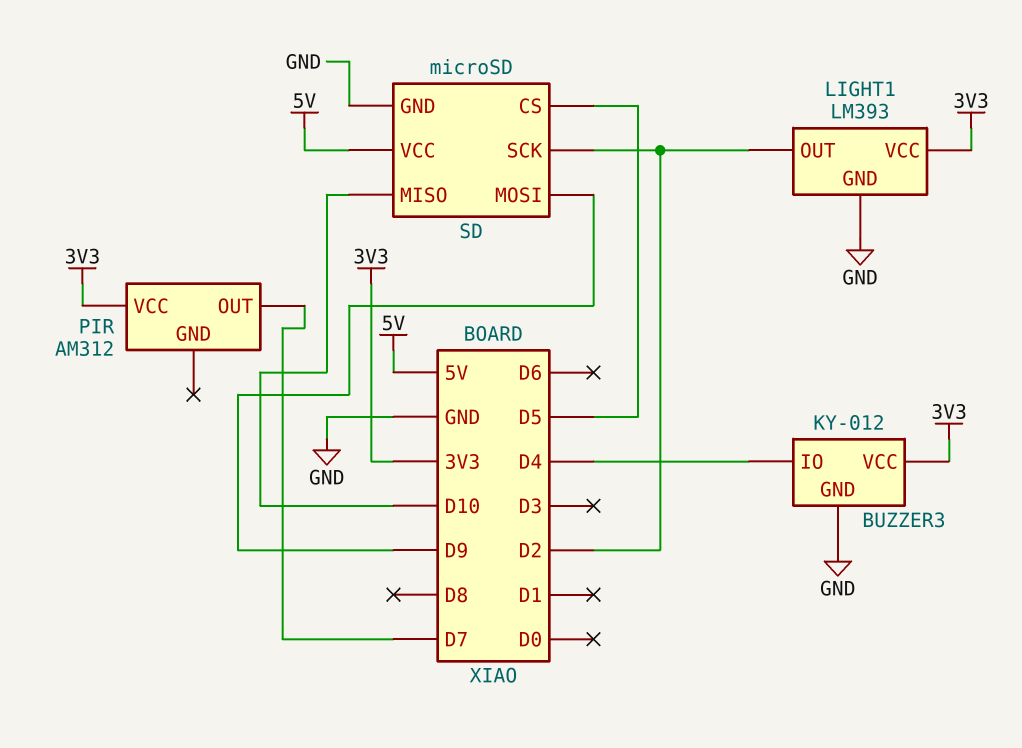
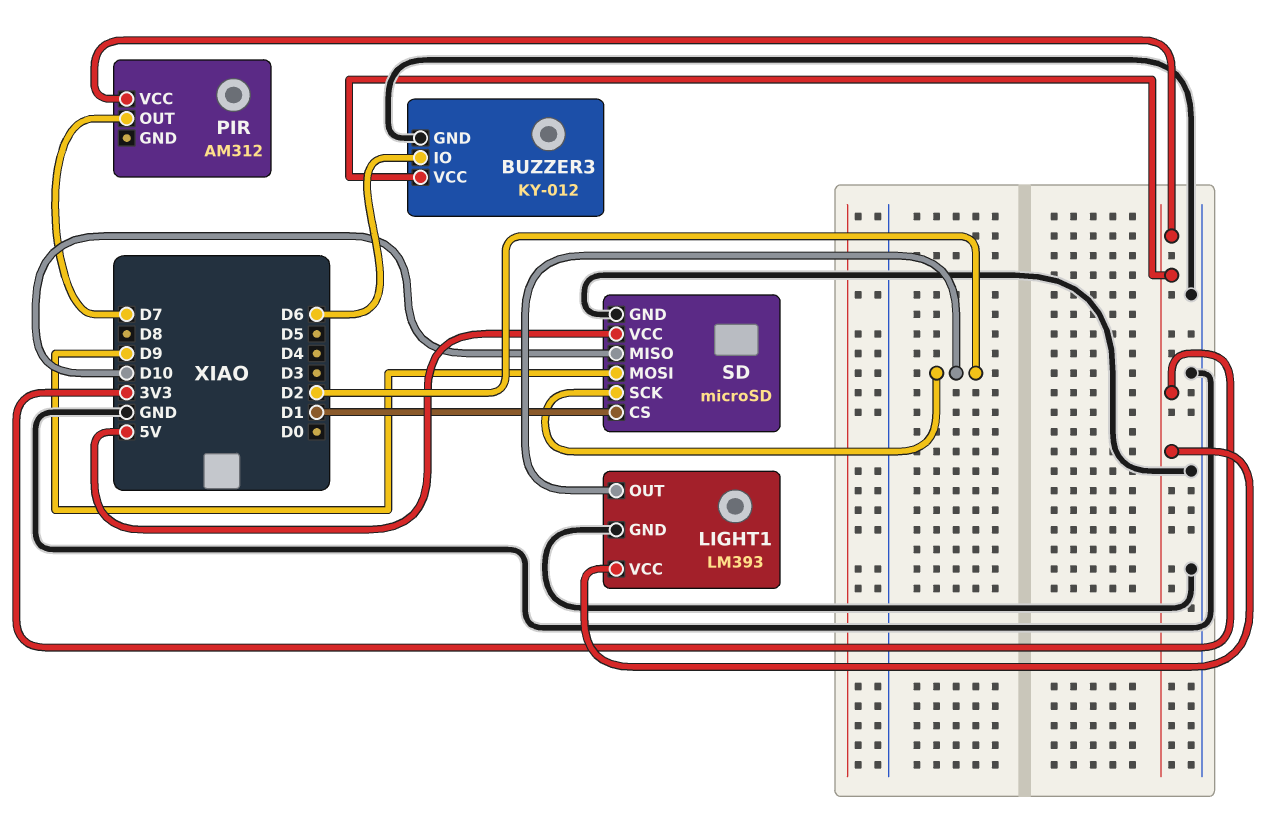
BUZZER3 pin IO: D4 -> D6
SD pin CS: D5 -> D1

